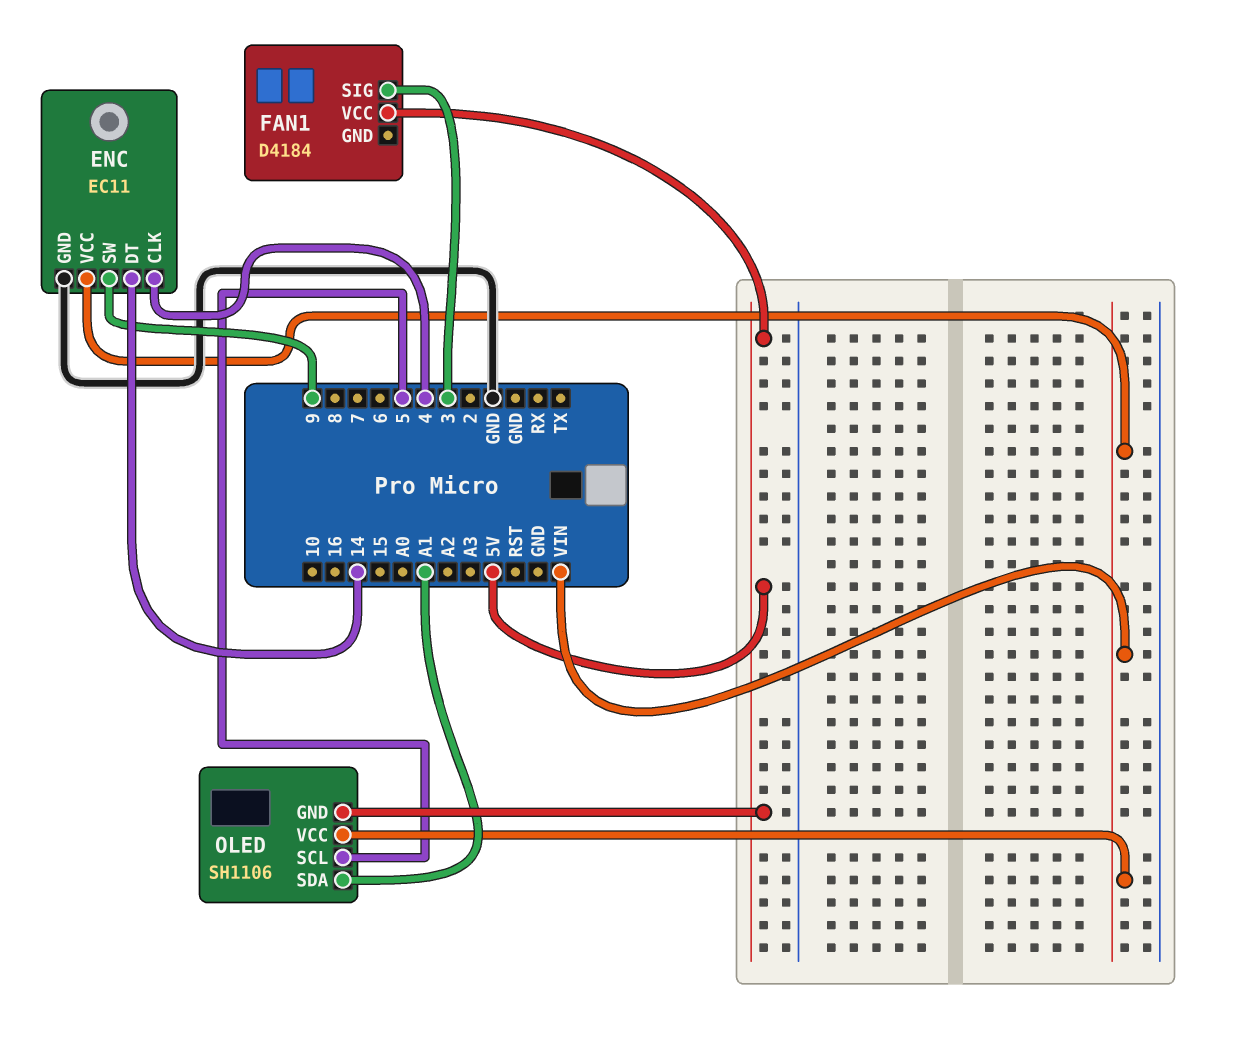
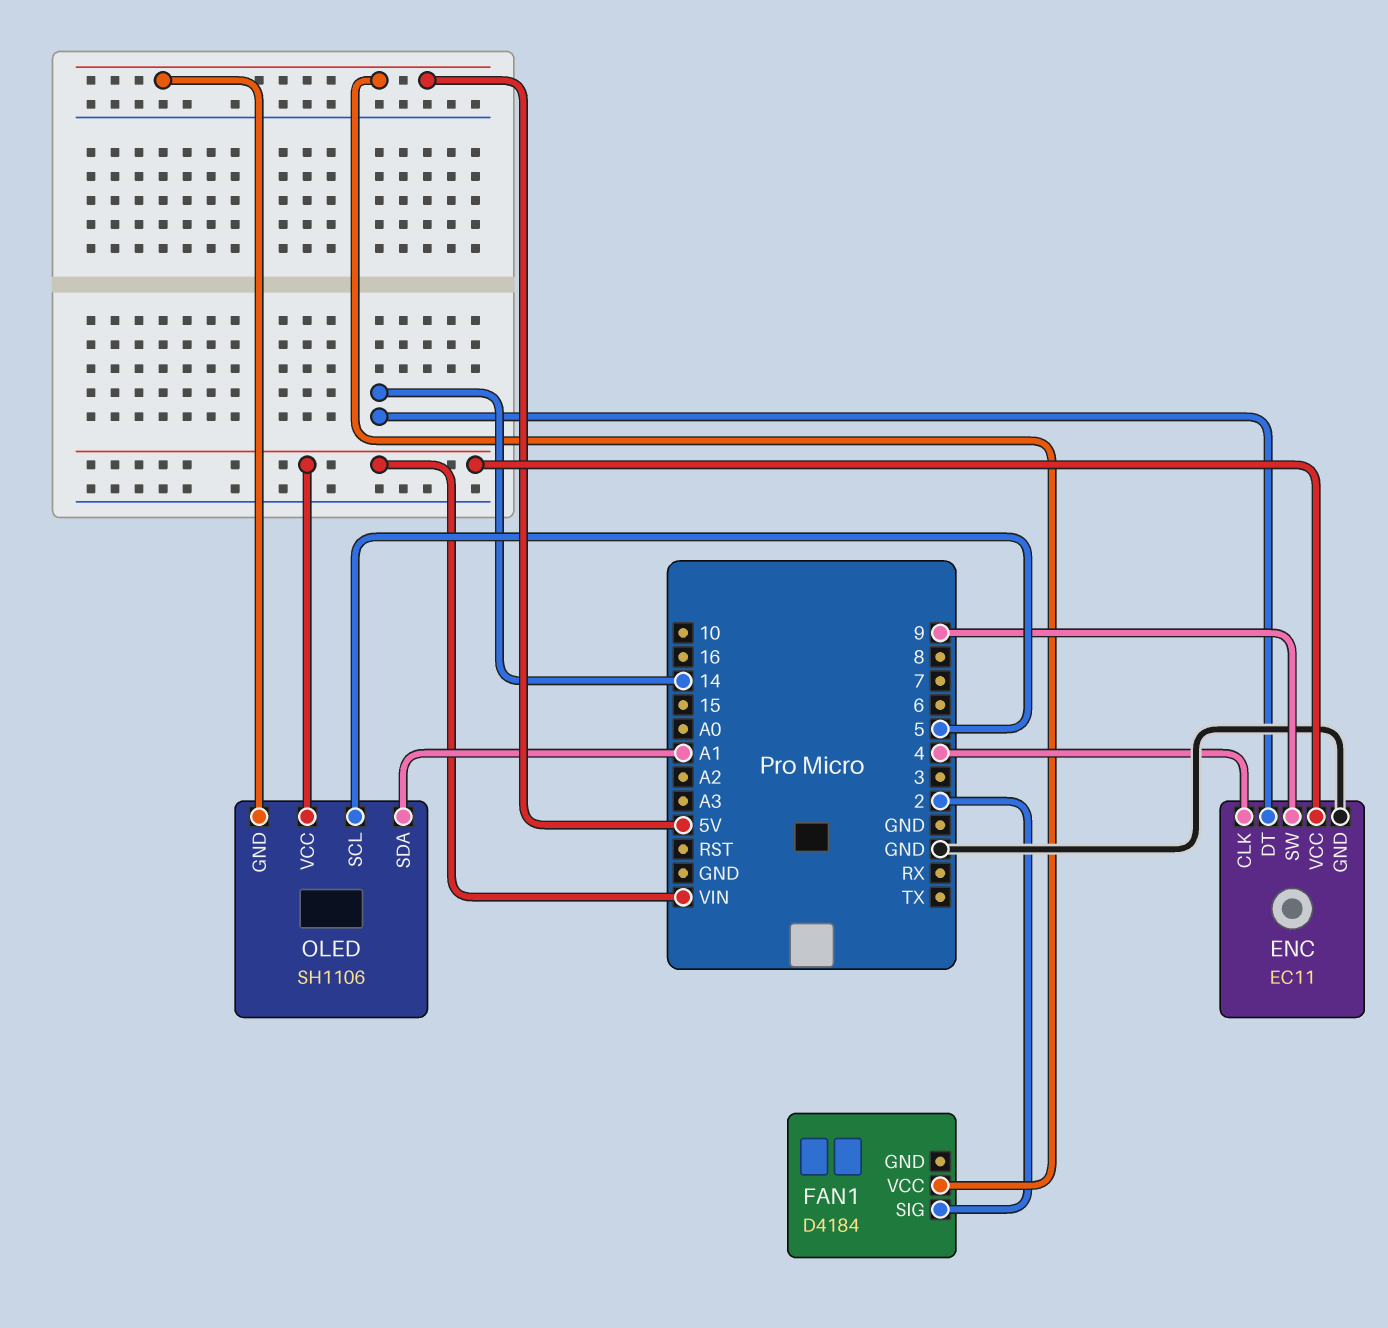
FAN1 pin SIG: 3 -> 2

